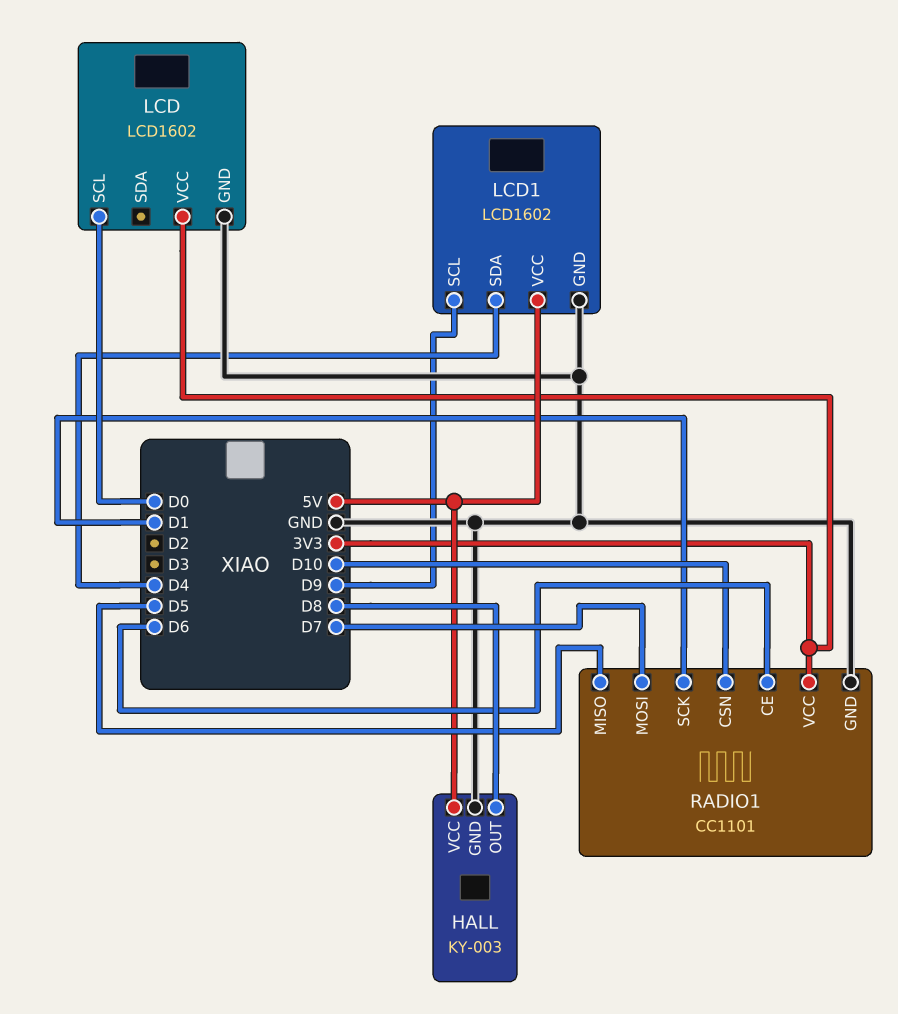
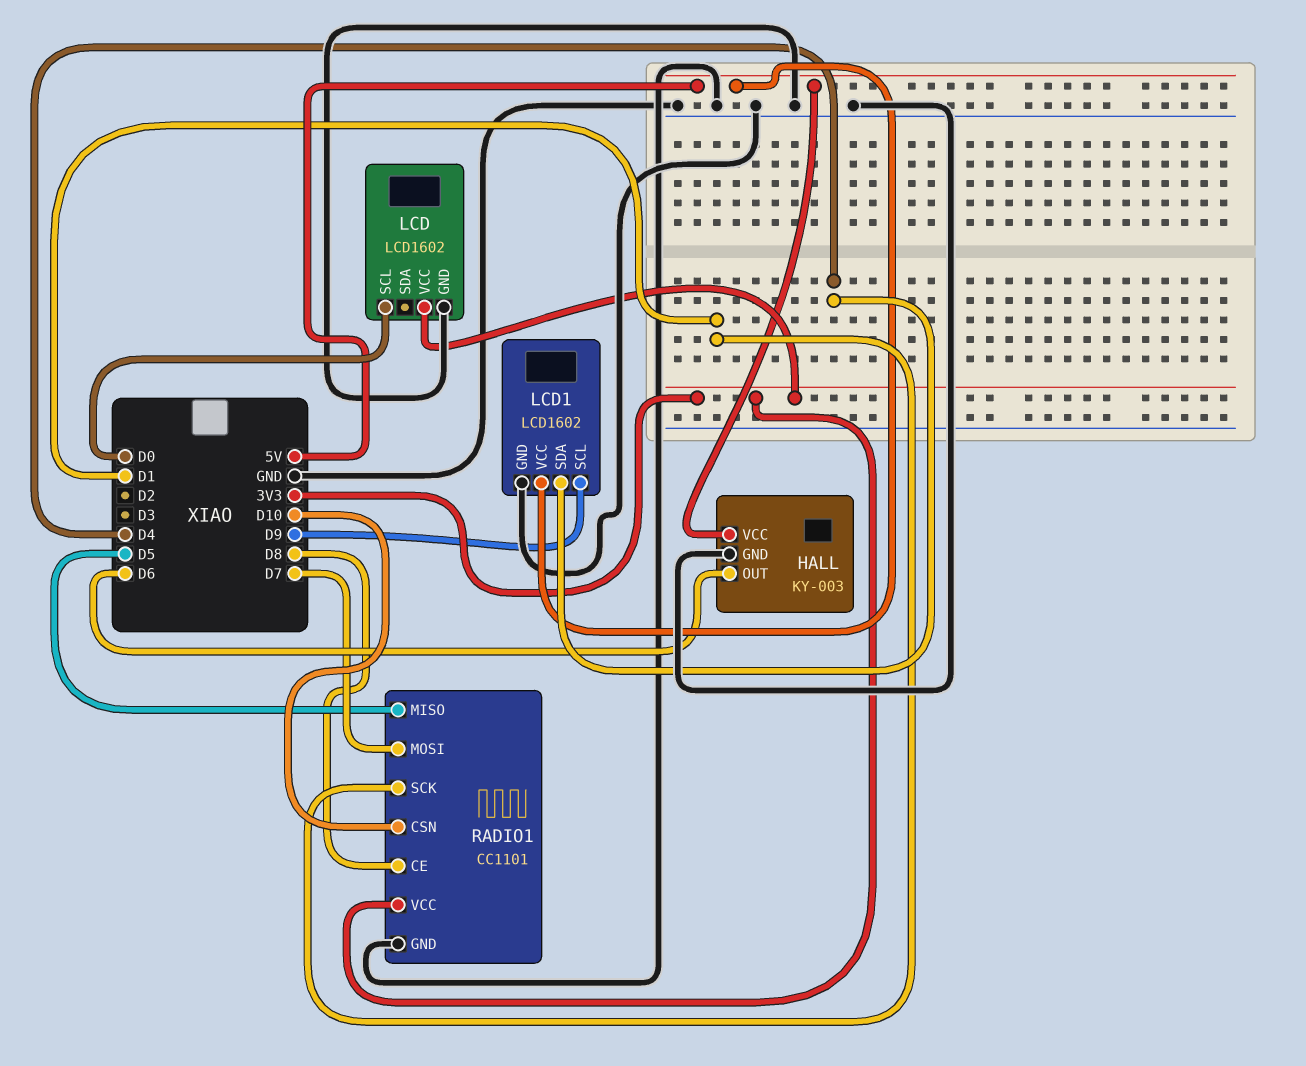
HALL pin OUT: D8 -> D6
RADIO1 pin CE: D6 -> D8

